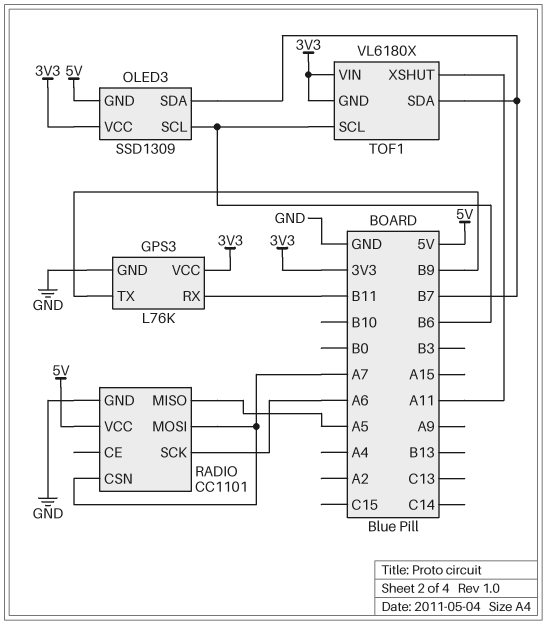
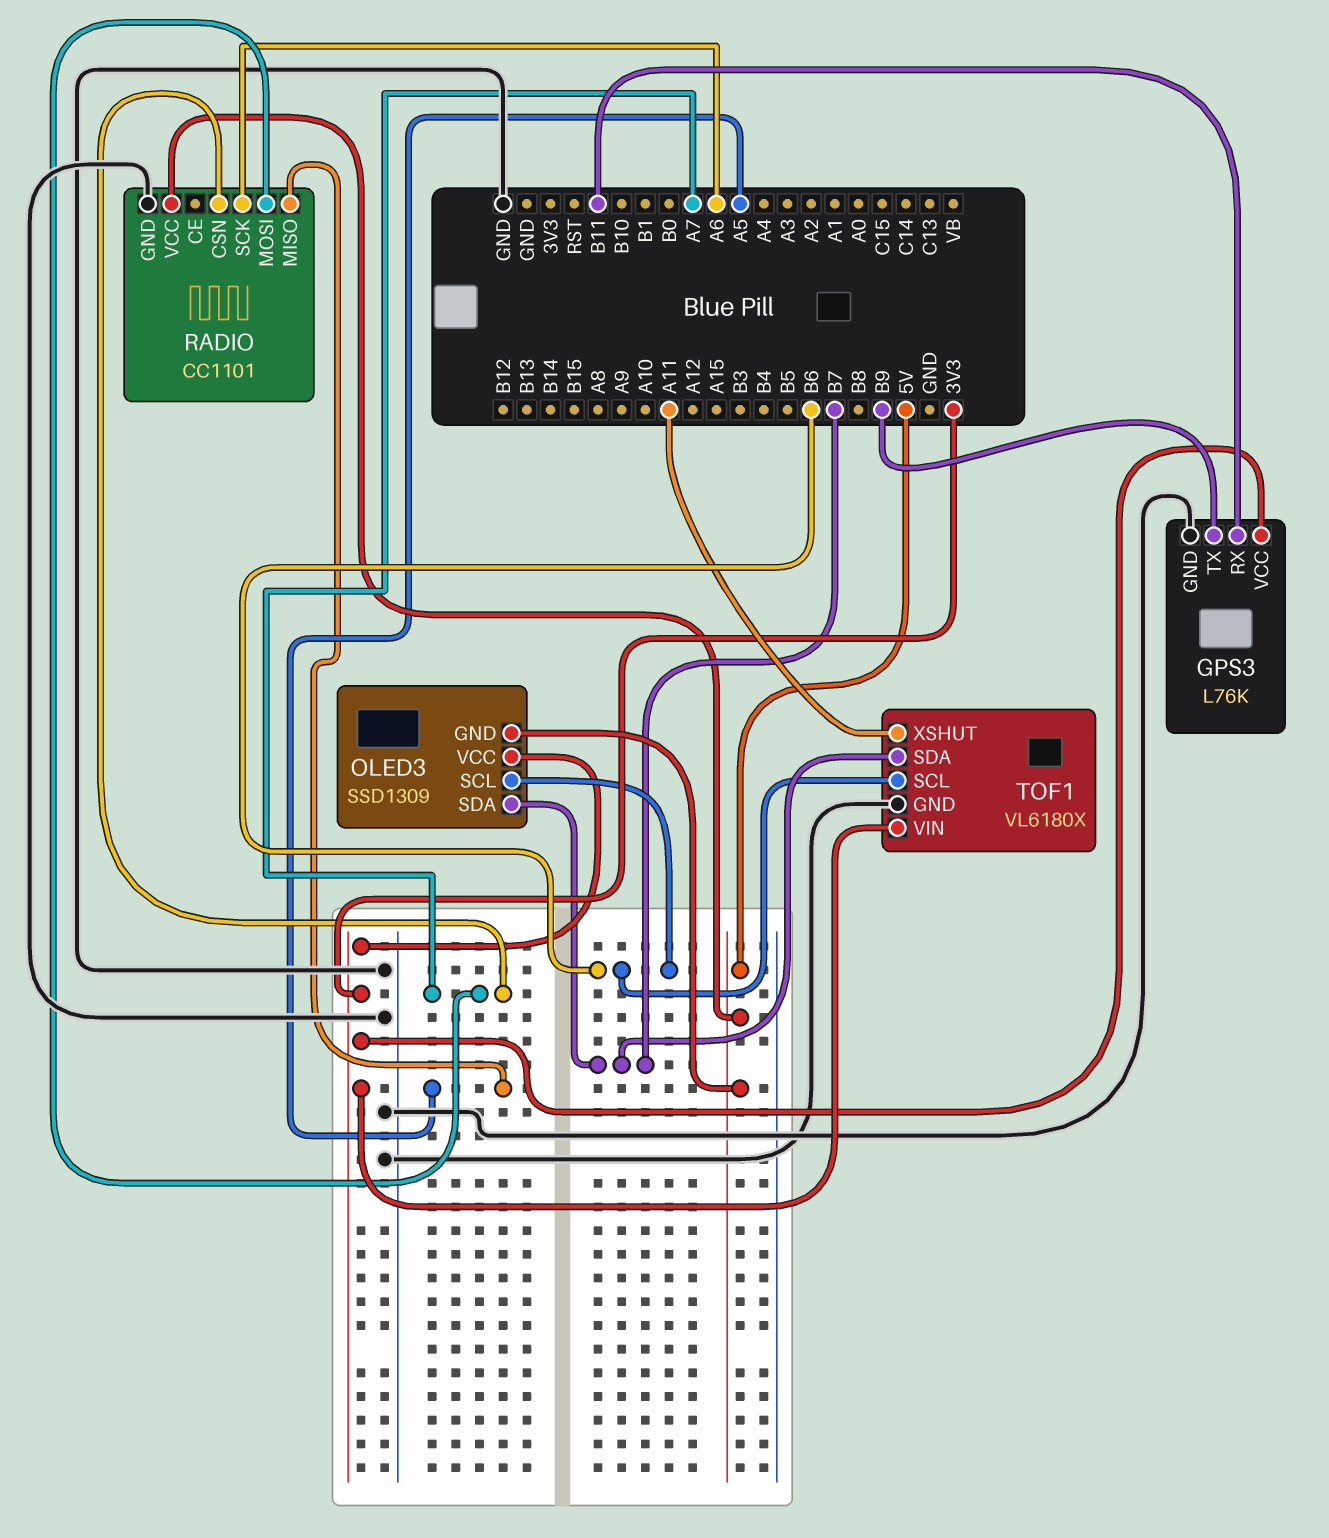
TOF1 pin GND: 3V3 -> GND

